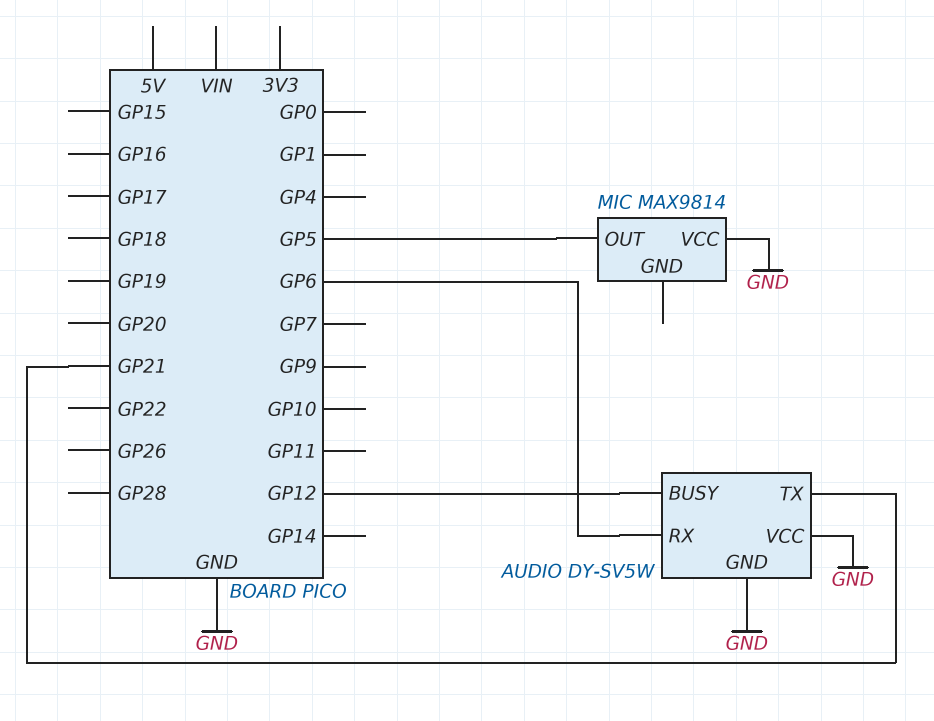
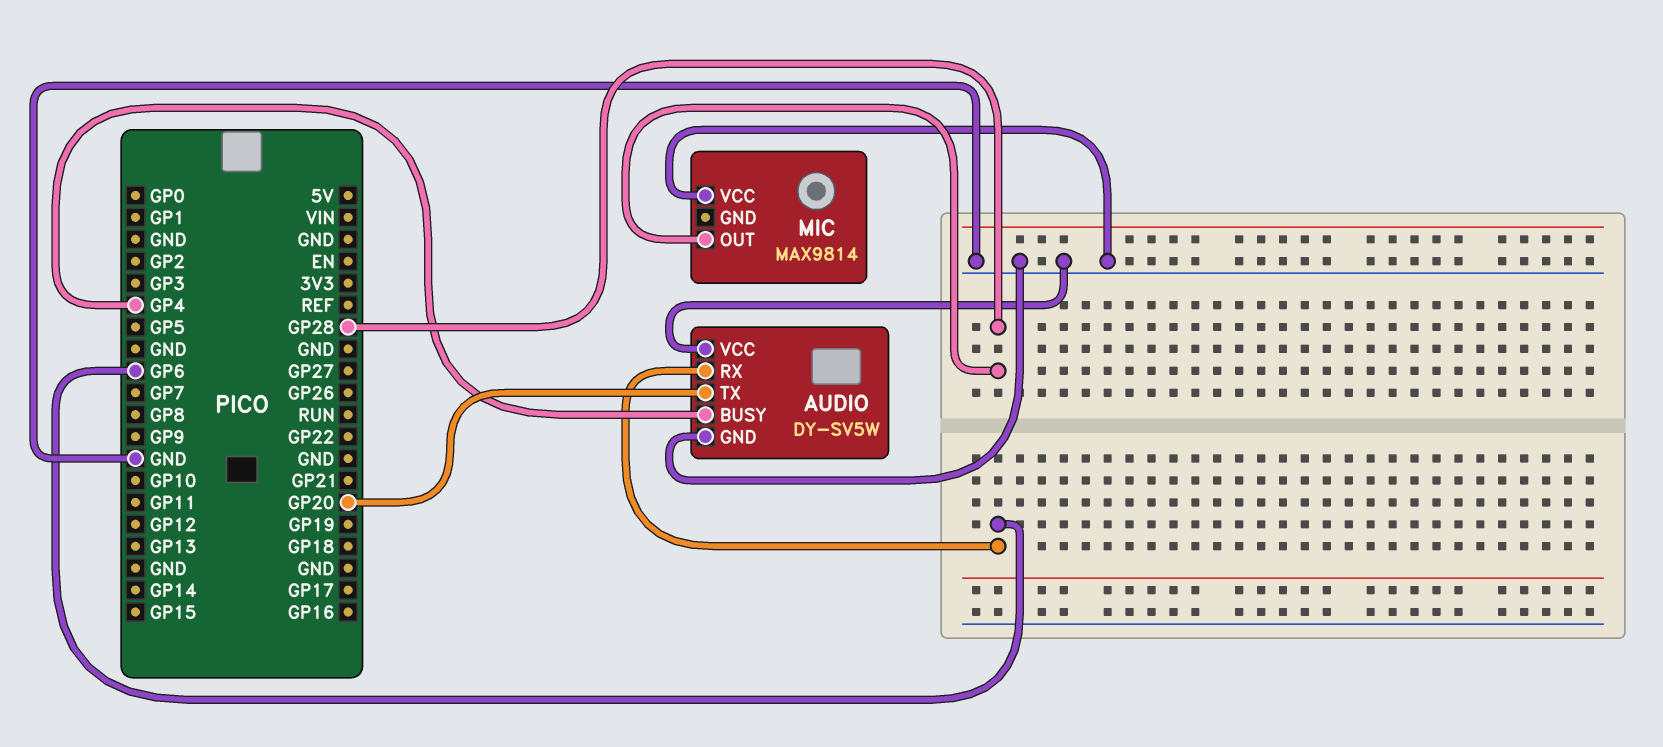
AUDIO pin BUSY: GP12 -> GP4
AUDIO pin TX: GP21 -> GP20
MIC pin OUT: GP5 -> GP28

